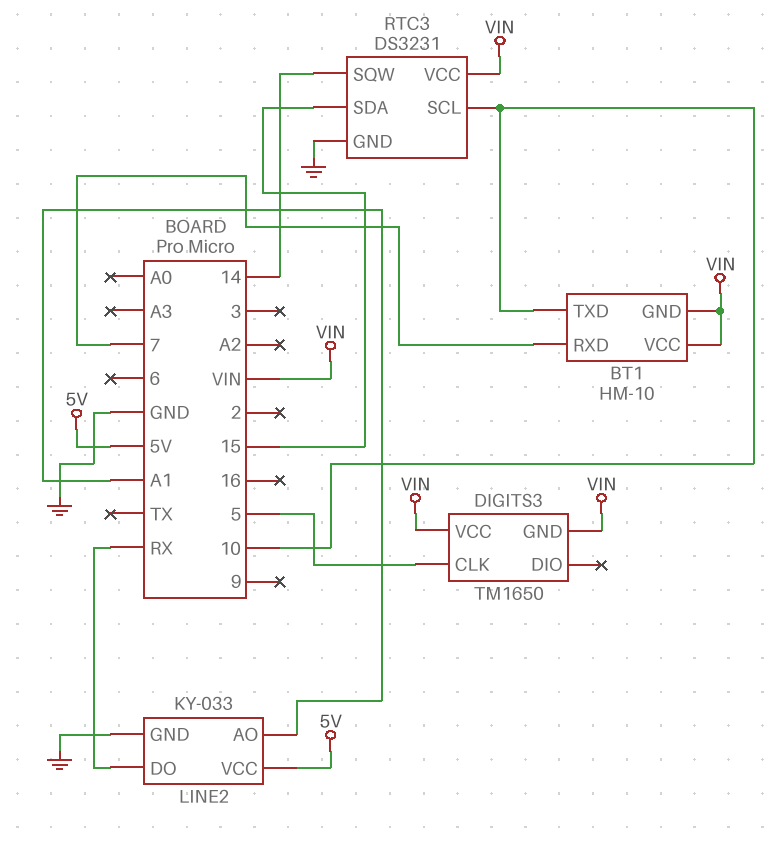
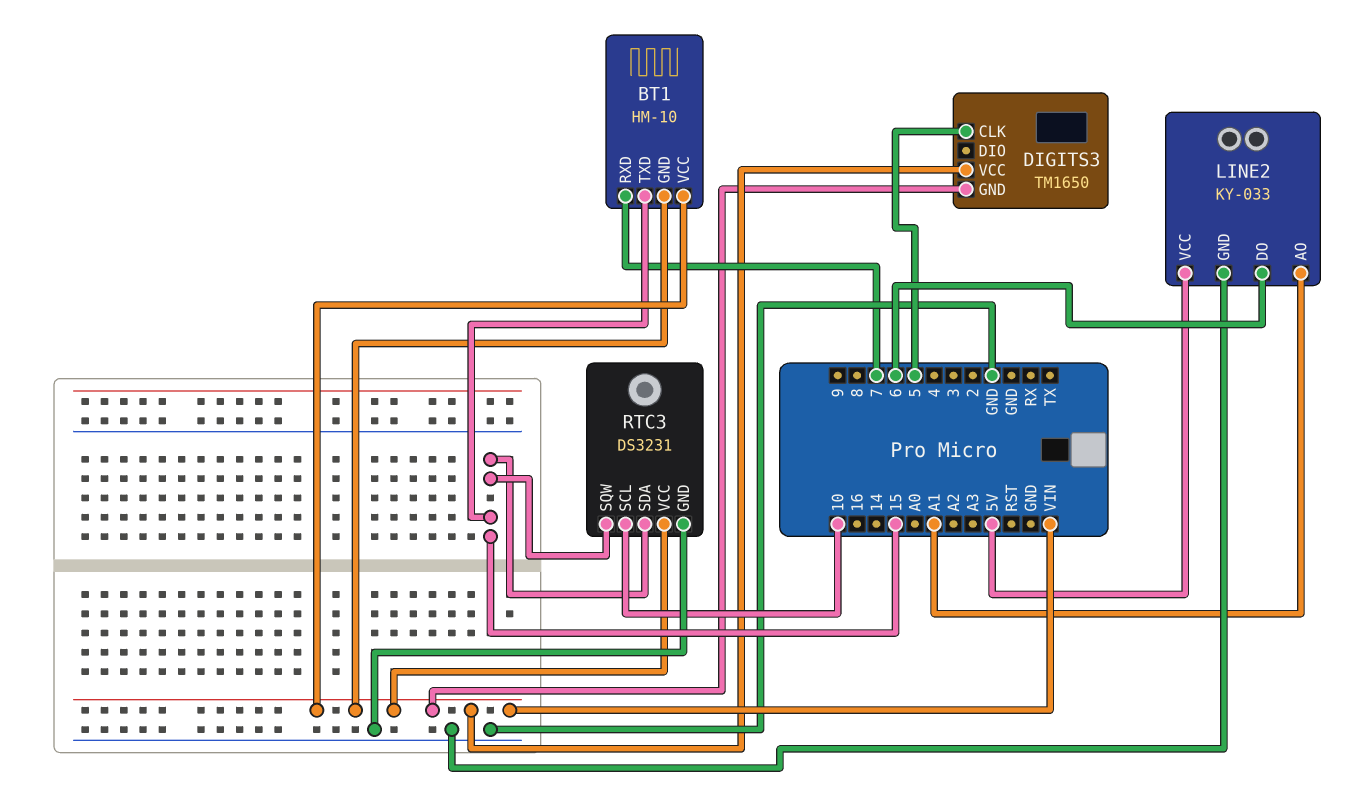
BT1 pin TXD: 10 -> 15
LINE2 pin DO: RX -> 6
RTC3 pin SQW: 14 -> 15

